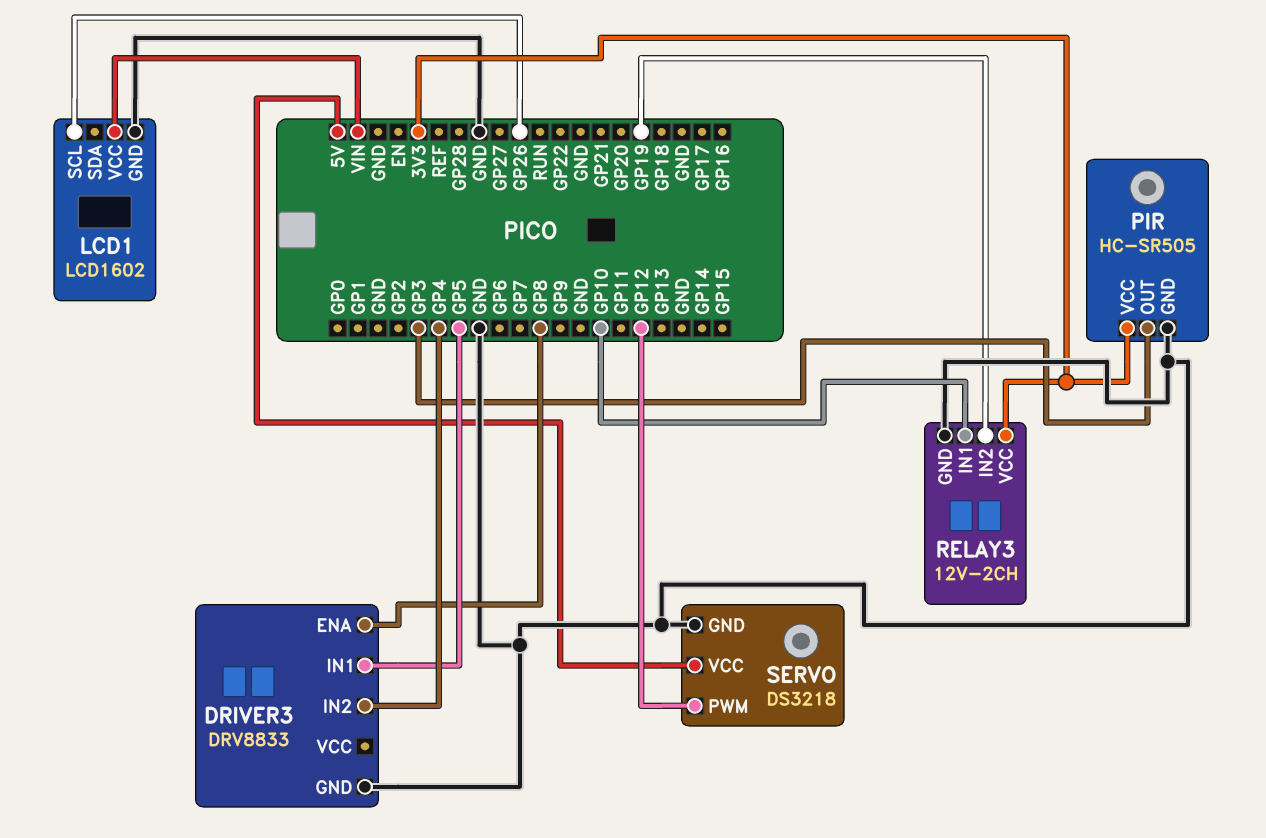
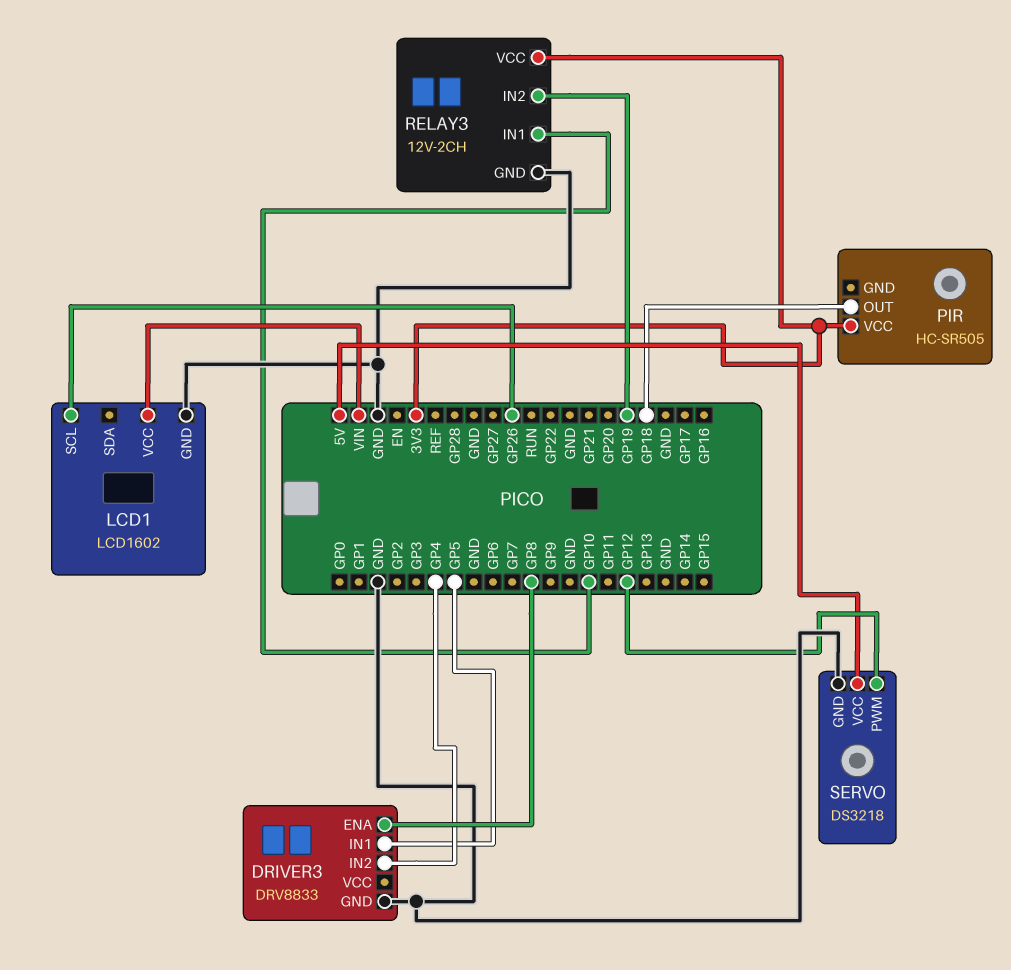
PIR pin GND: GND -> none
PIR pin OUT: GP3 -> GP18

